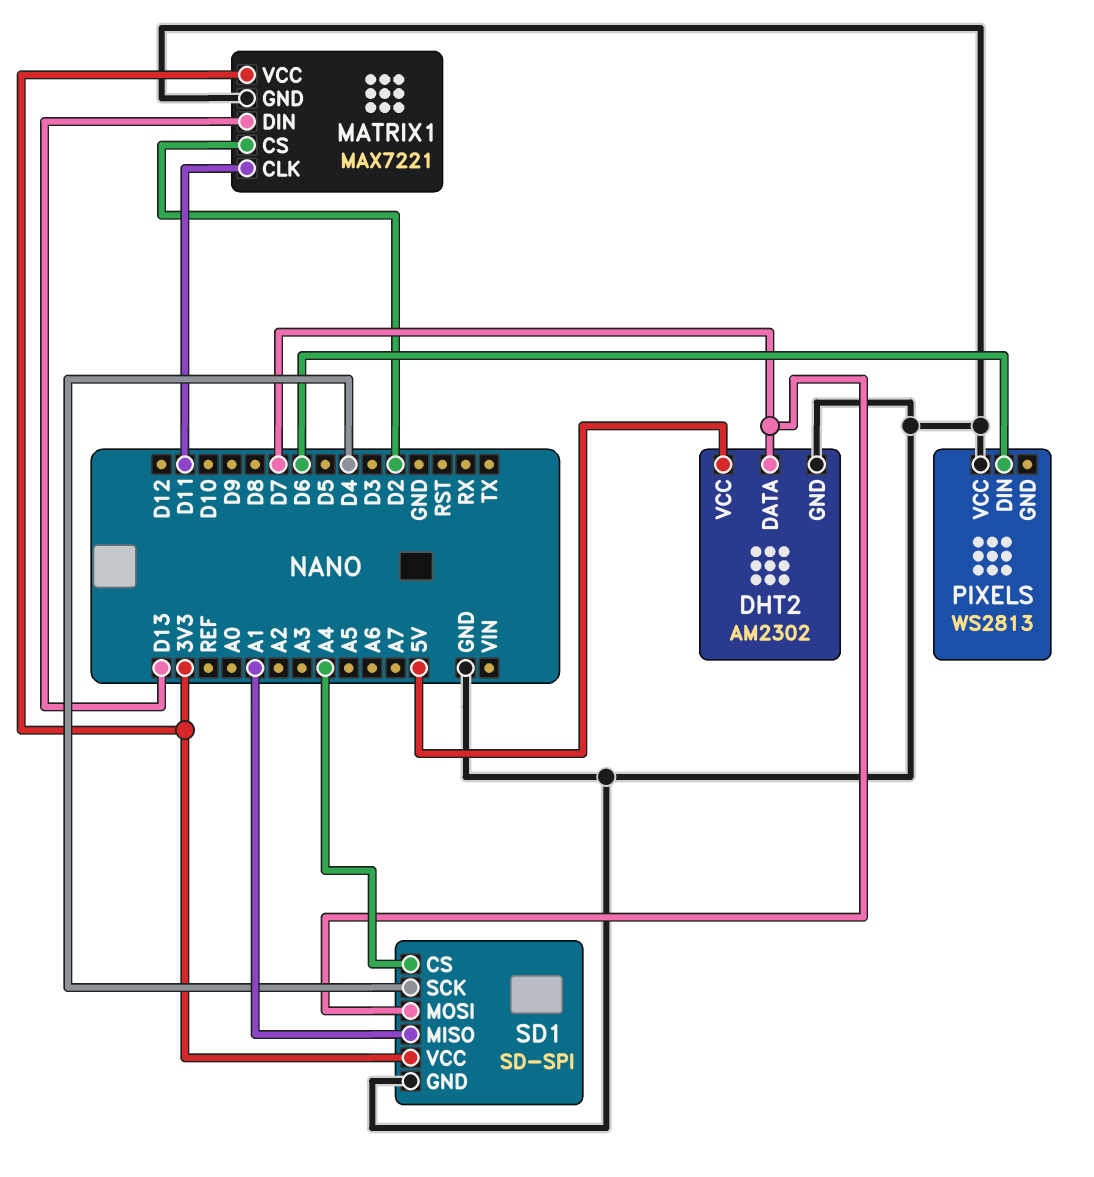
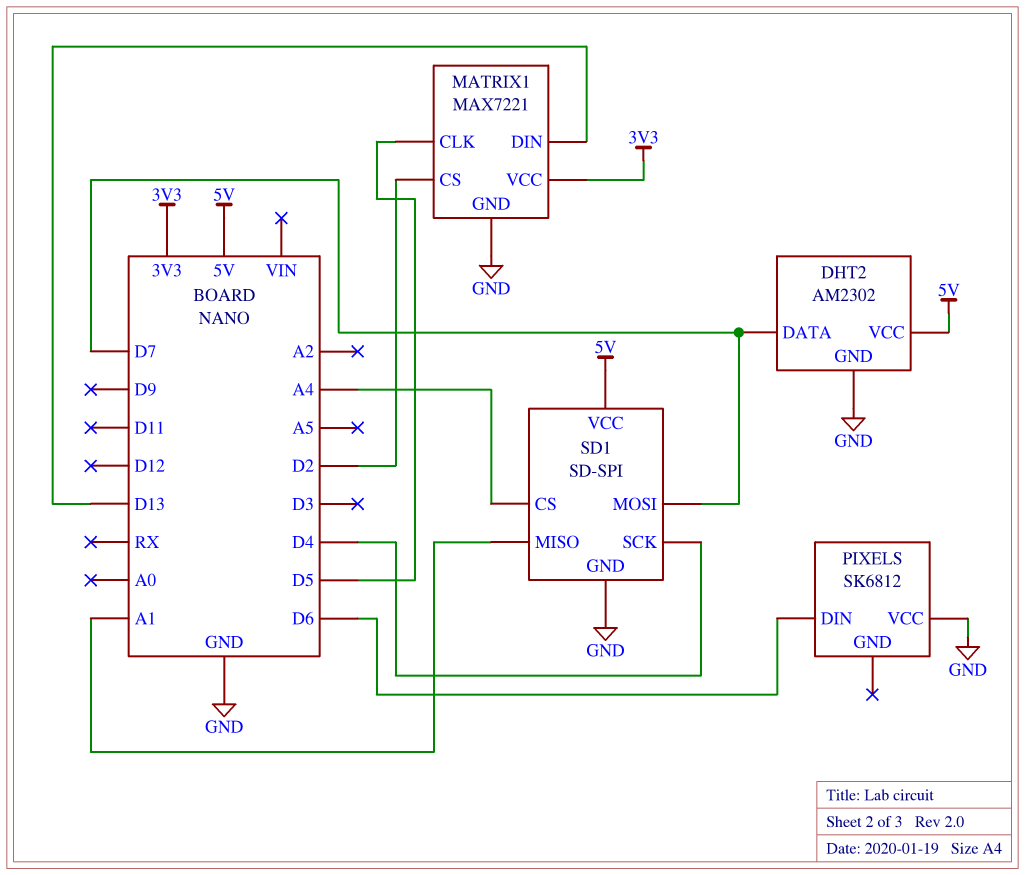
MATRIX1 pin CLK: D11 -> D5
PIXELS: WS2813 -> SK6812
SD1 pin VCC: 3V3 -> 5V

